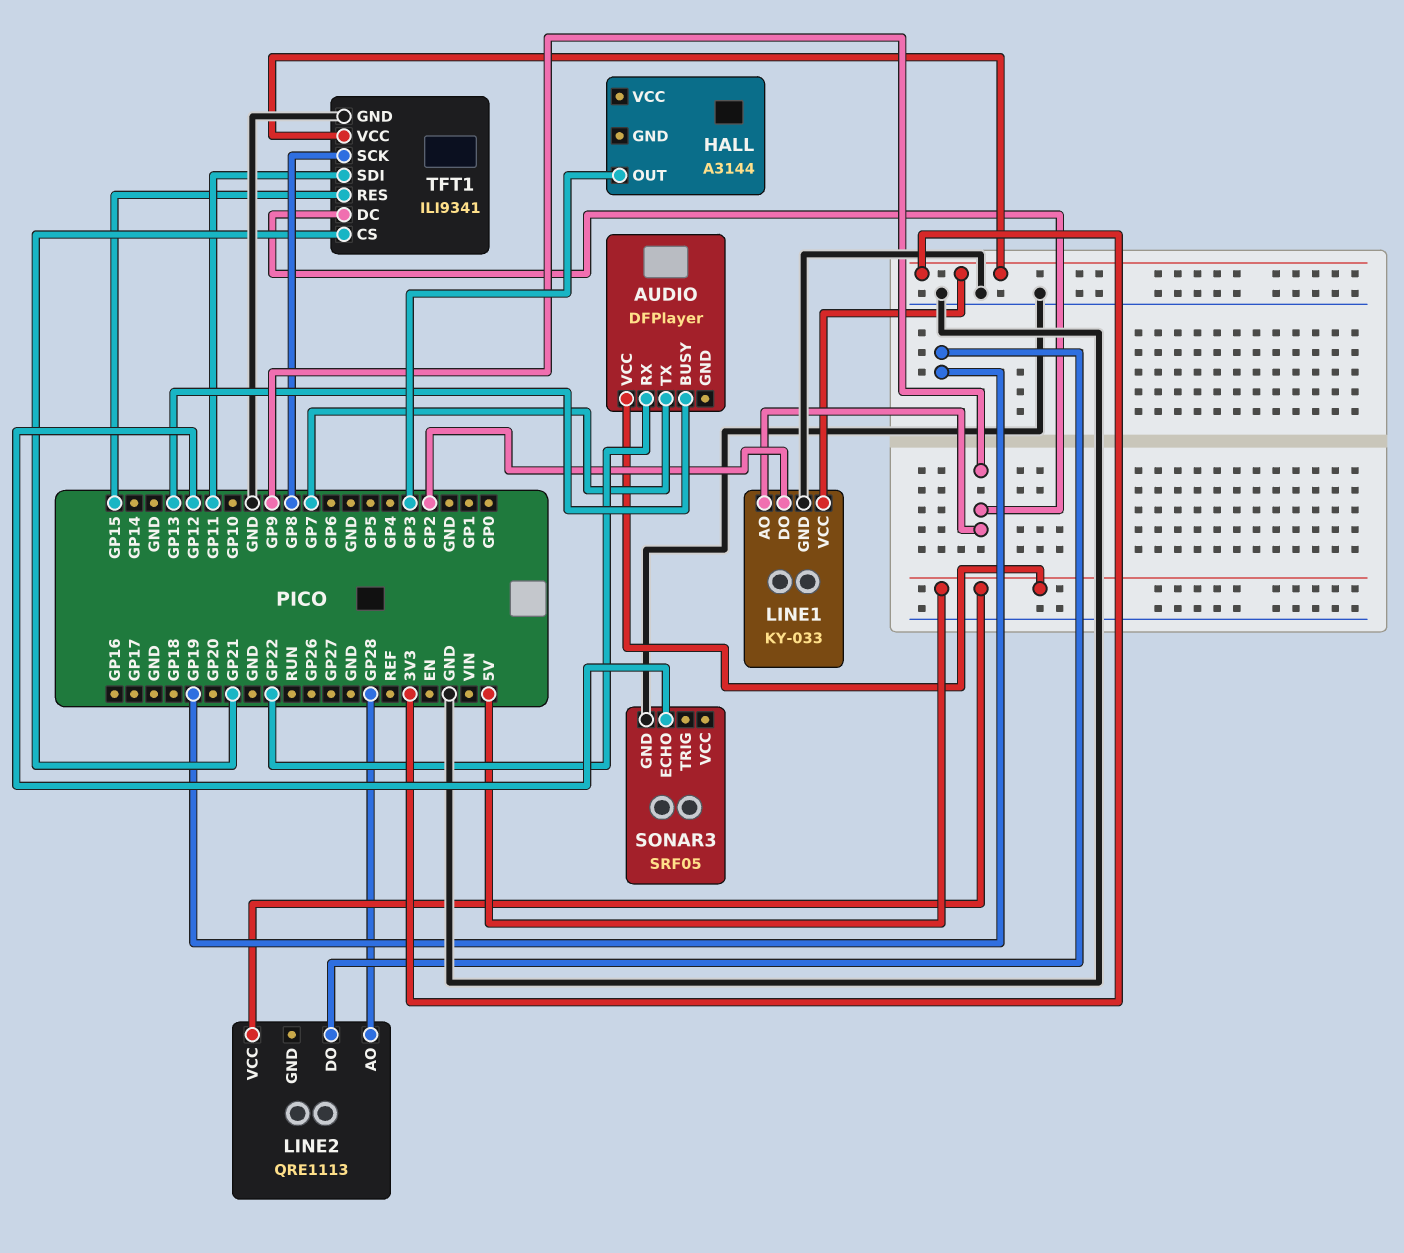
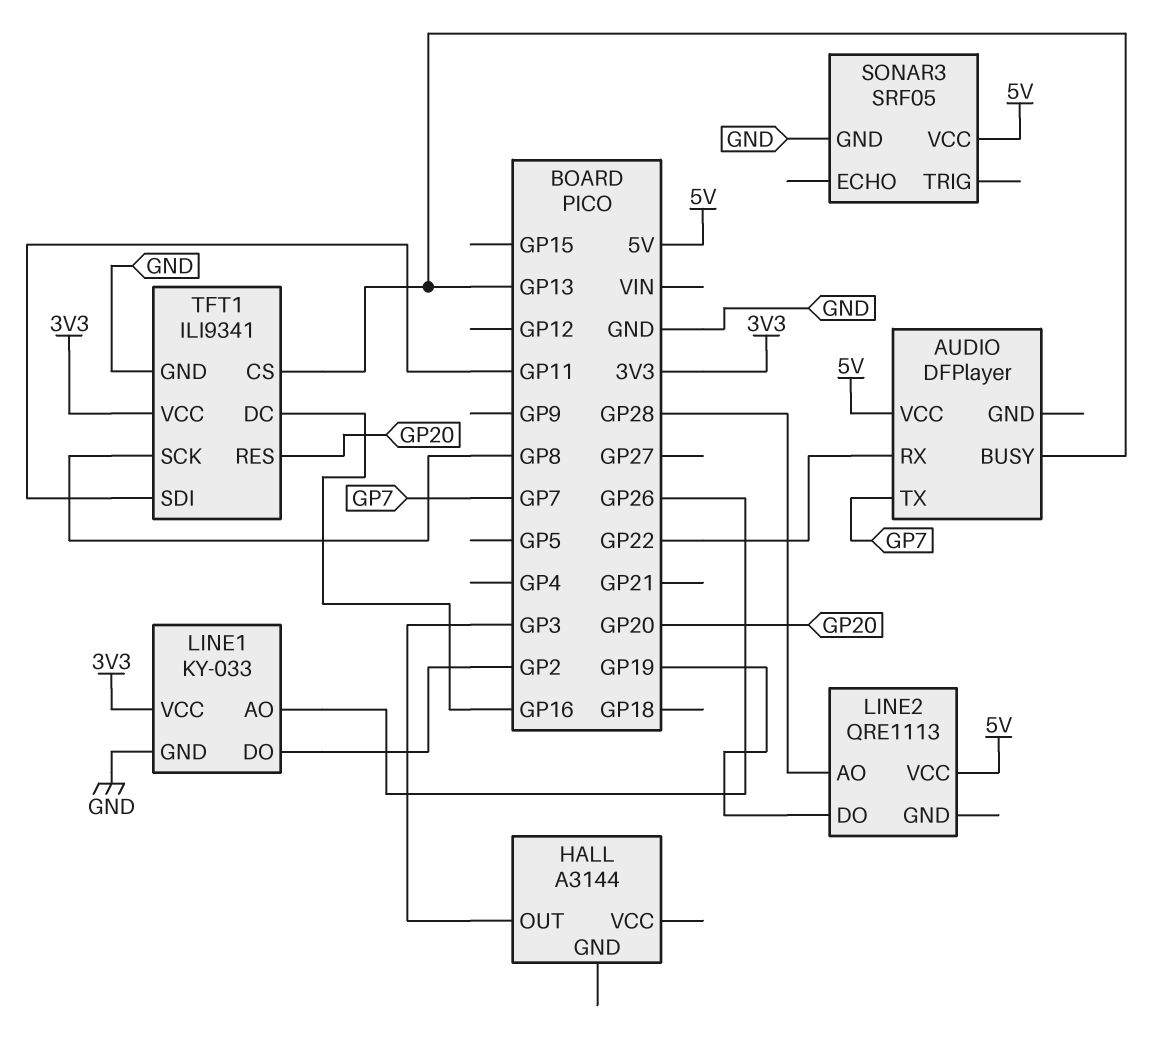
LINE1 pin AO: GP9 -> GP26
SONAR3 pin ECHO: GP12 -> none
SONAR3 pin VCC: none -> 5V
TFT1 pin CS: GP21 -> GP13
TFT1 pin DC: GP9 -> GP16
TFT1 pin RES: GP15 -> GP20

